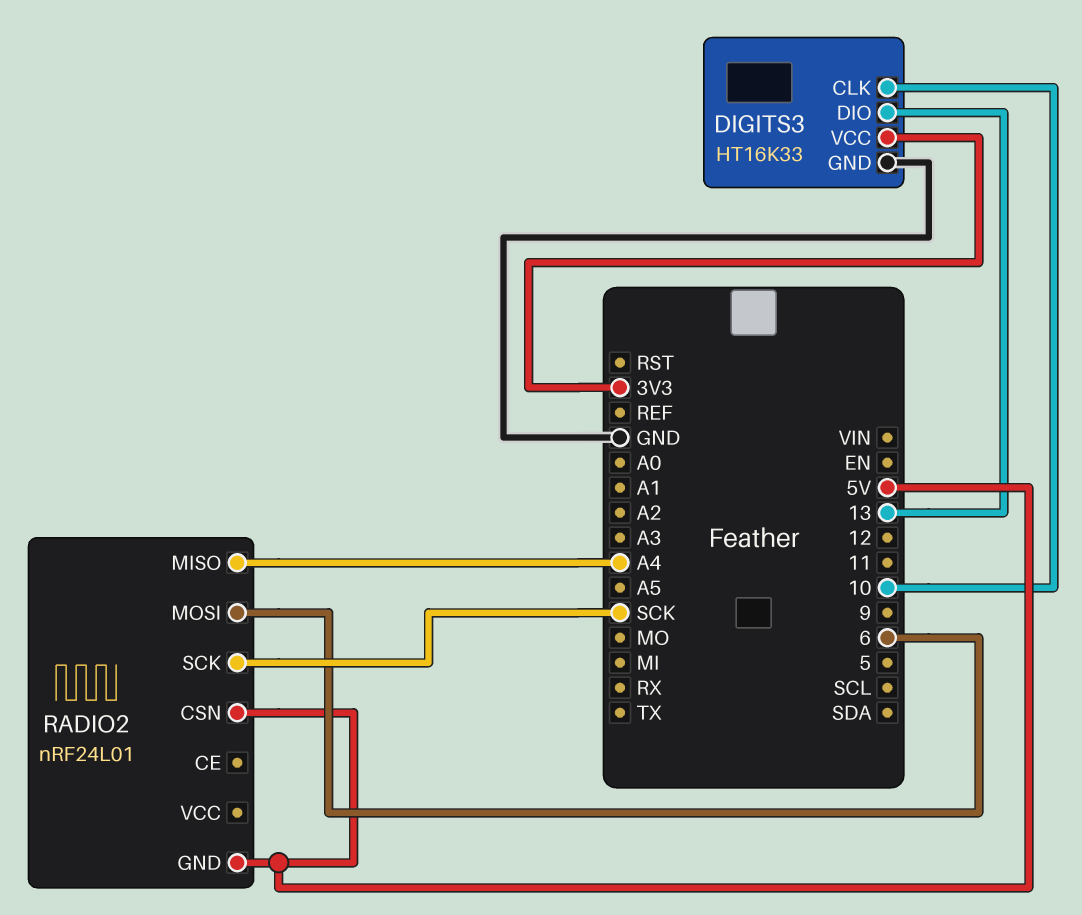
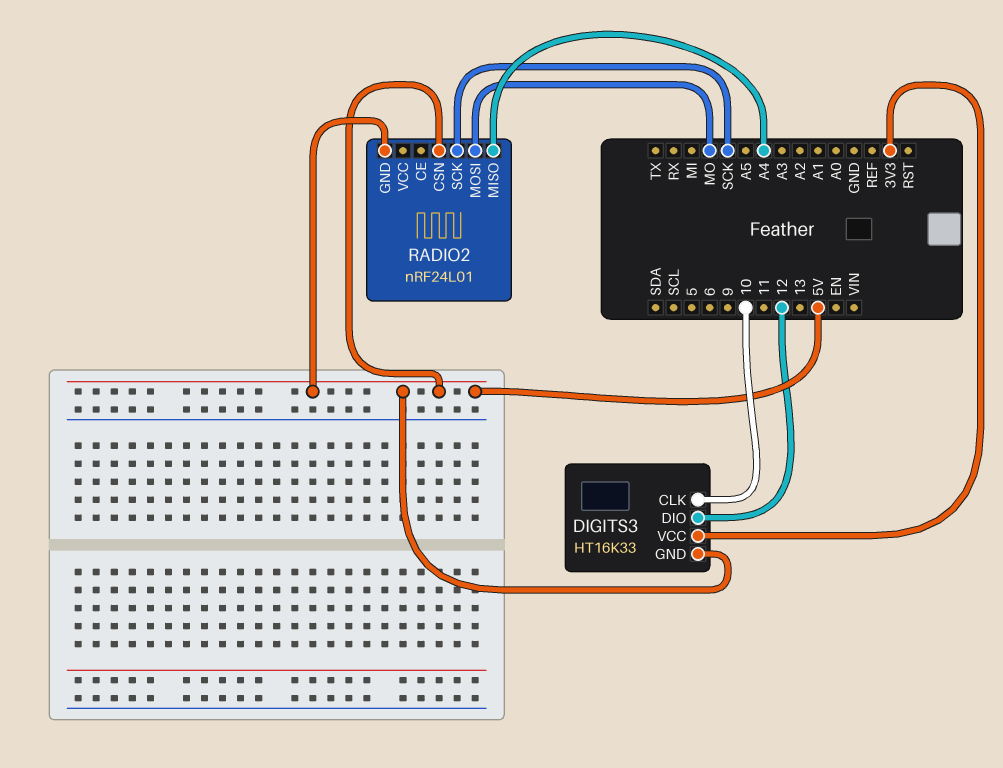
DIGITS3 pin DIO: 13 -> 12
DIGITS3 pin GND: GND -> 5V
RADIO2 pin MOSI: 6 -> MO

